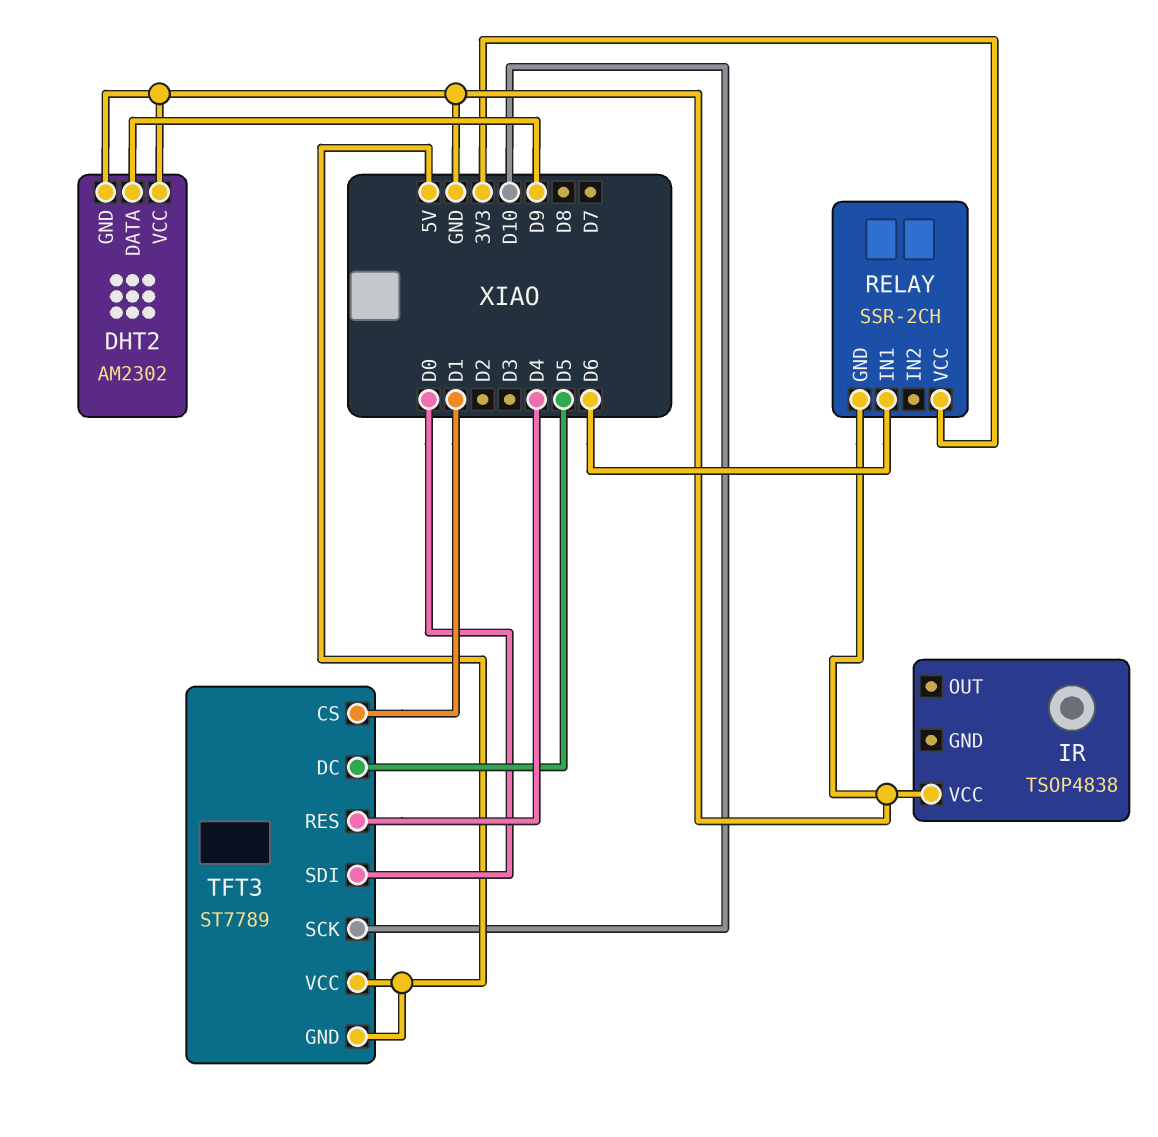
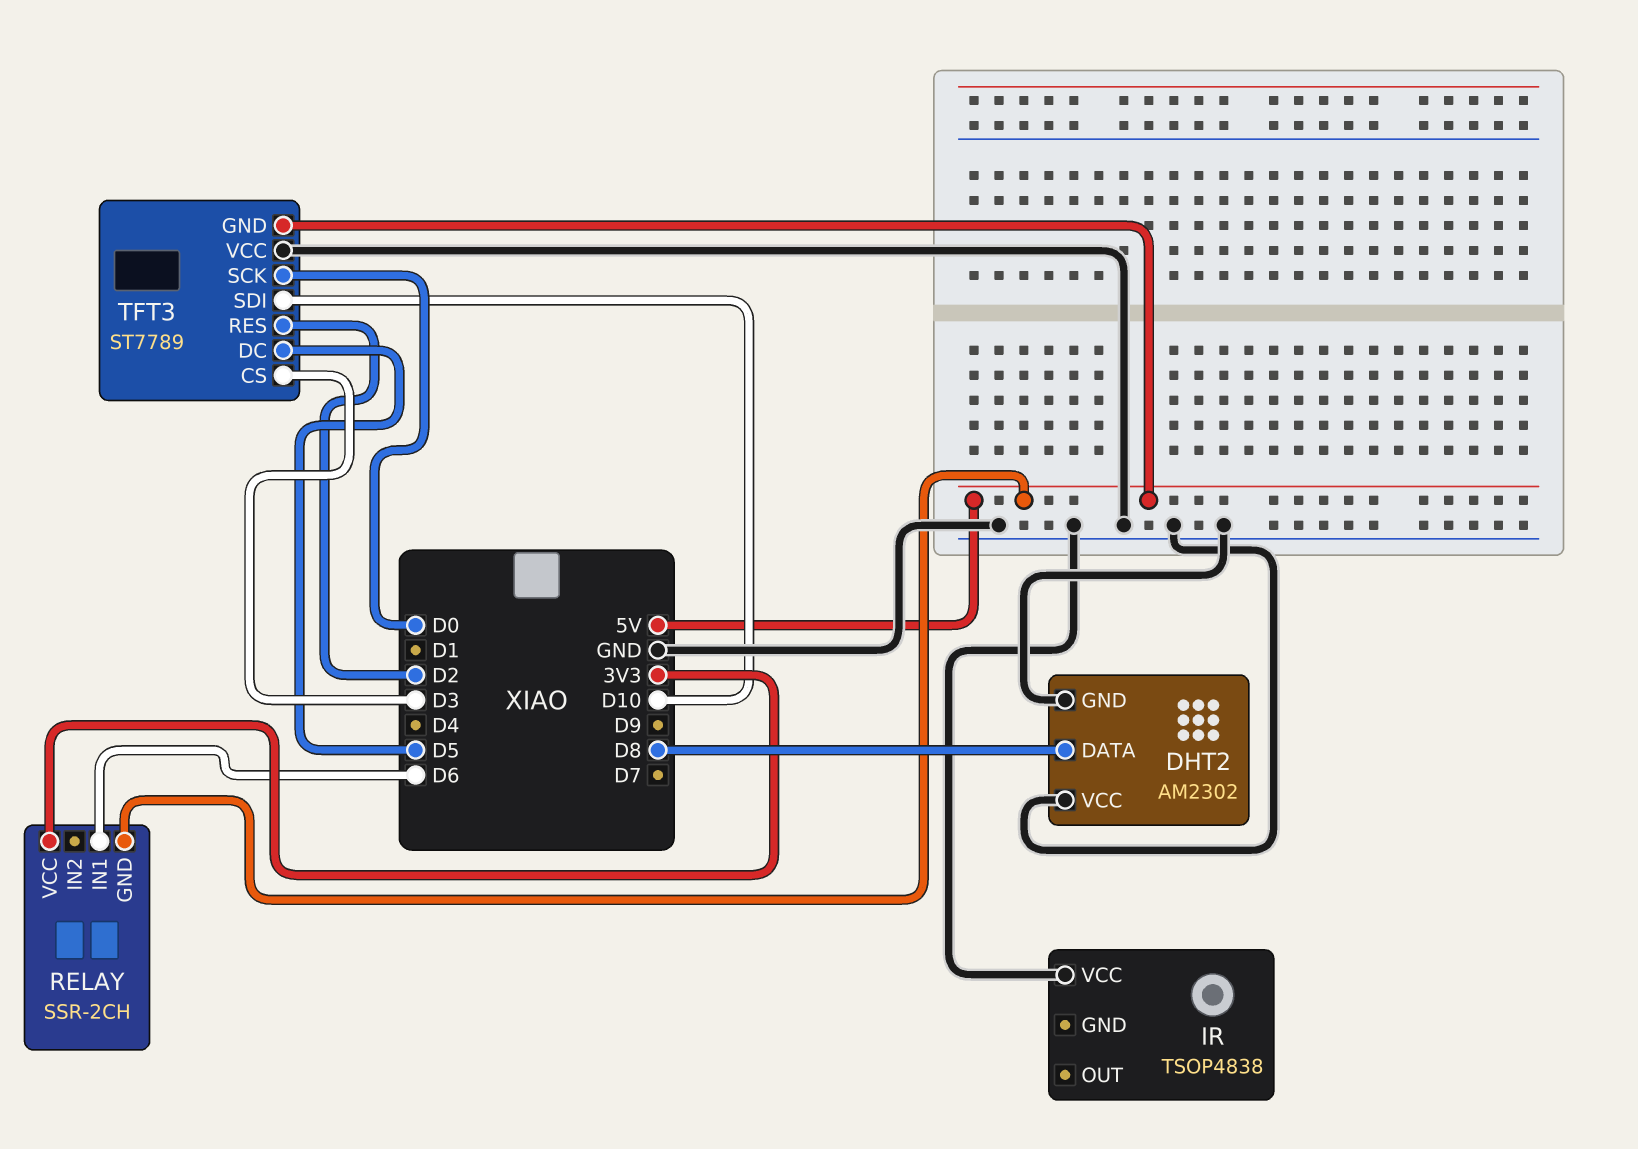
DHT2 pin DATA: D9 -> D8
RELAY pin GND: GND -> 5V
TFT3 pin CS: D1 -> D3
TFT3 pin RES: D4 -> D2
TFT3 pin SCK: D10 -> D0
TFT3 pin SDI: D0 -> D10
TFT3 pin VCC: 5V -> GND

